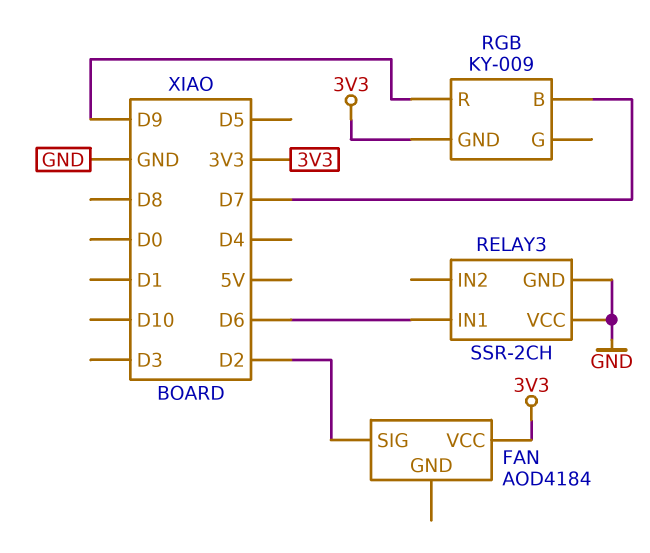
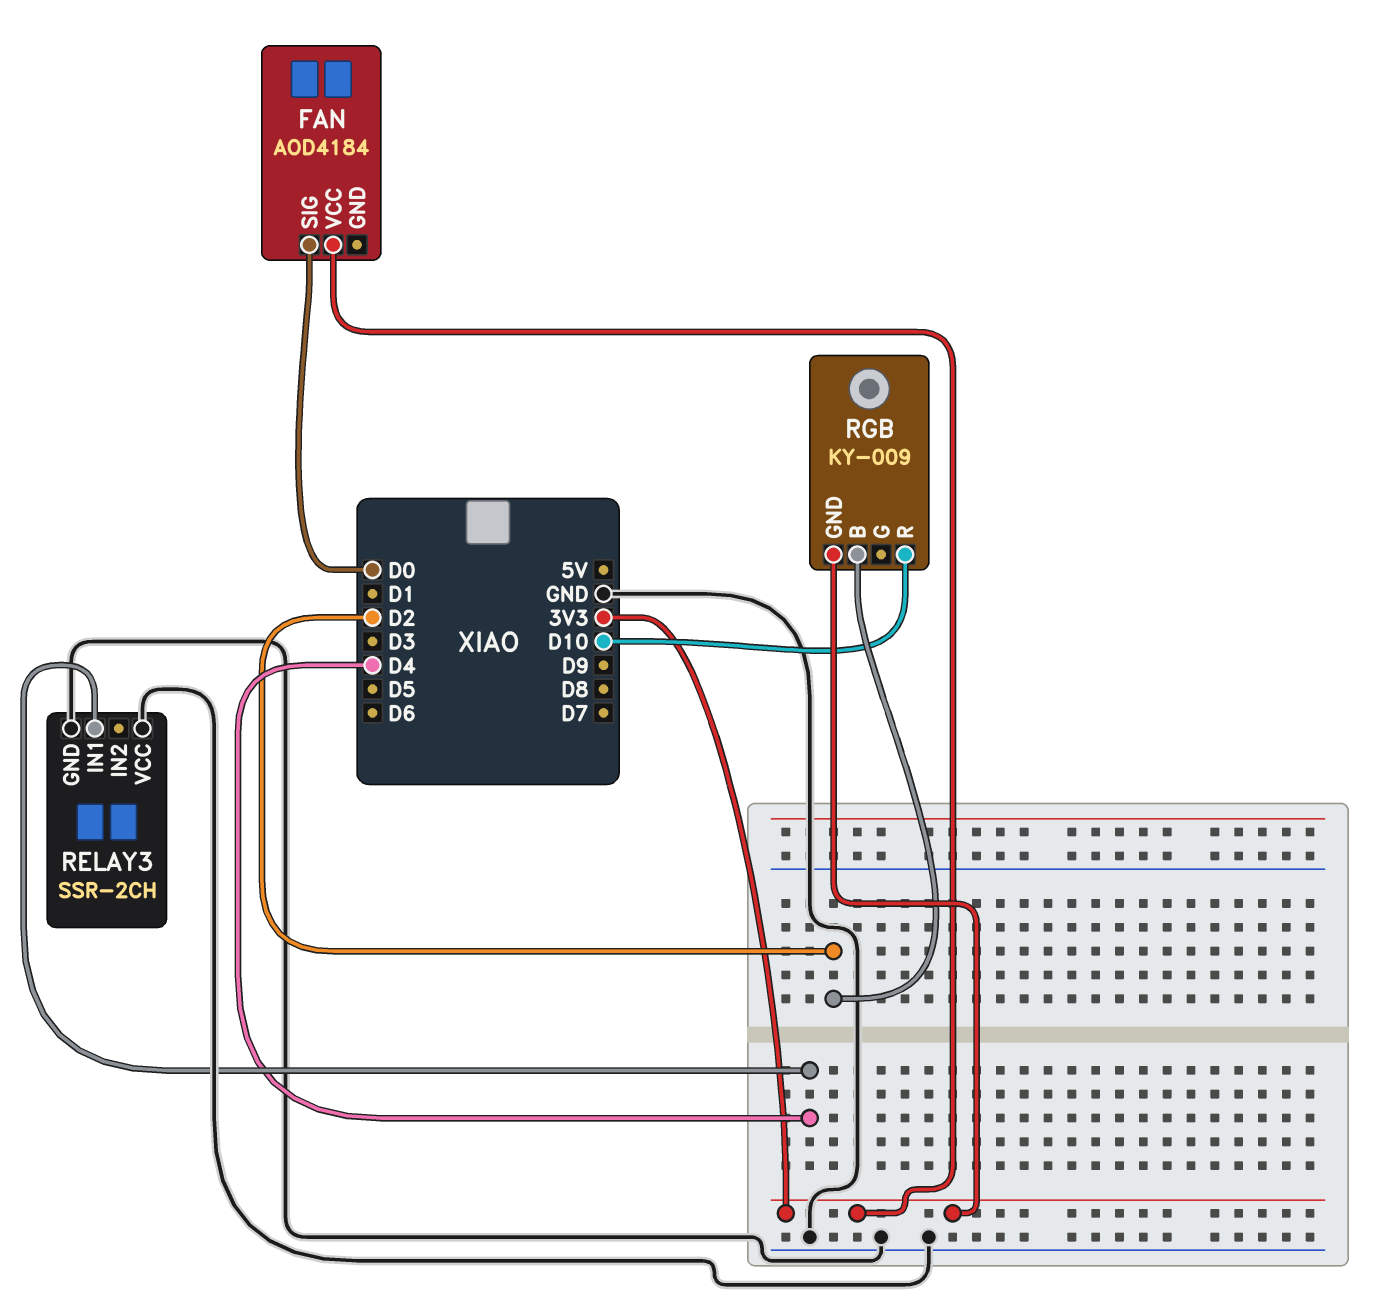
FAN pin SIG: D2 -> D0
RELAY3 pin IN1: D6 -> D4
RGB pin B: D7 -> D2
RGB pin R: D9 -> D10

